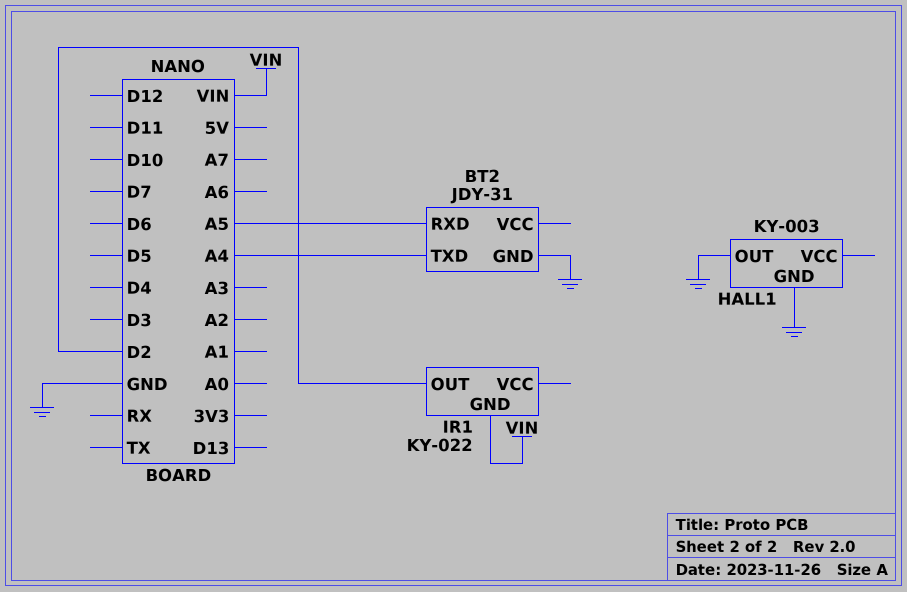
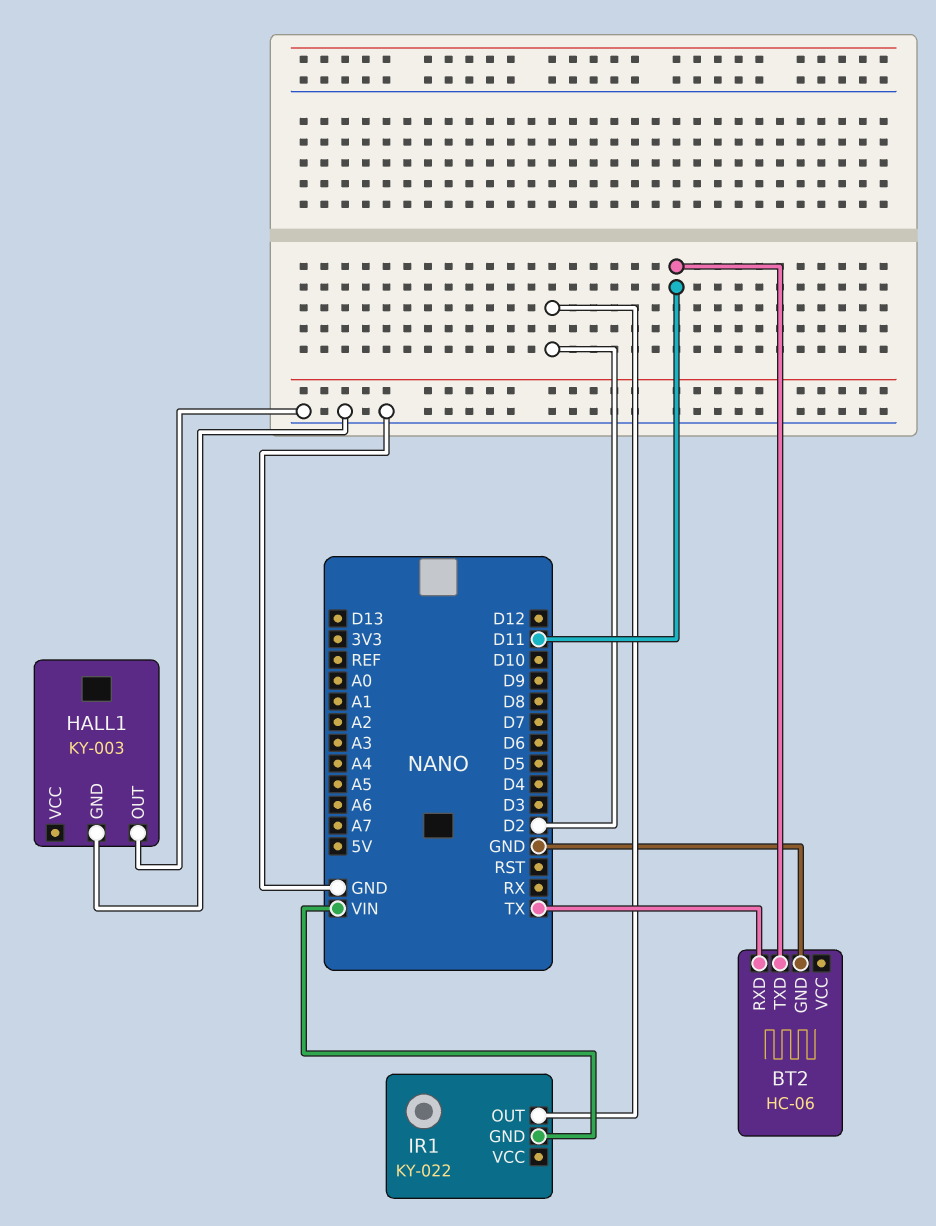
BT2: JDY-31 -> HC-06
BT2 pin RXD: A5 -> TX
BT2 pin TXD: A4 -> D11

